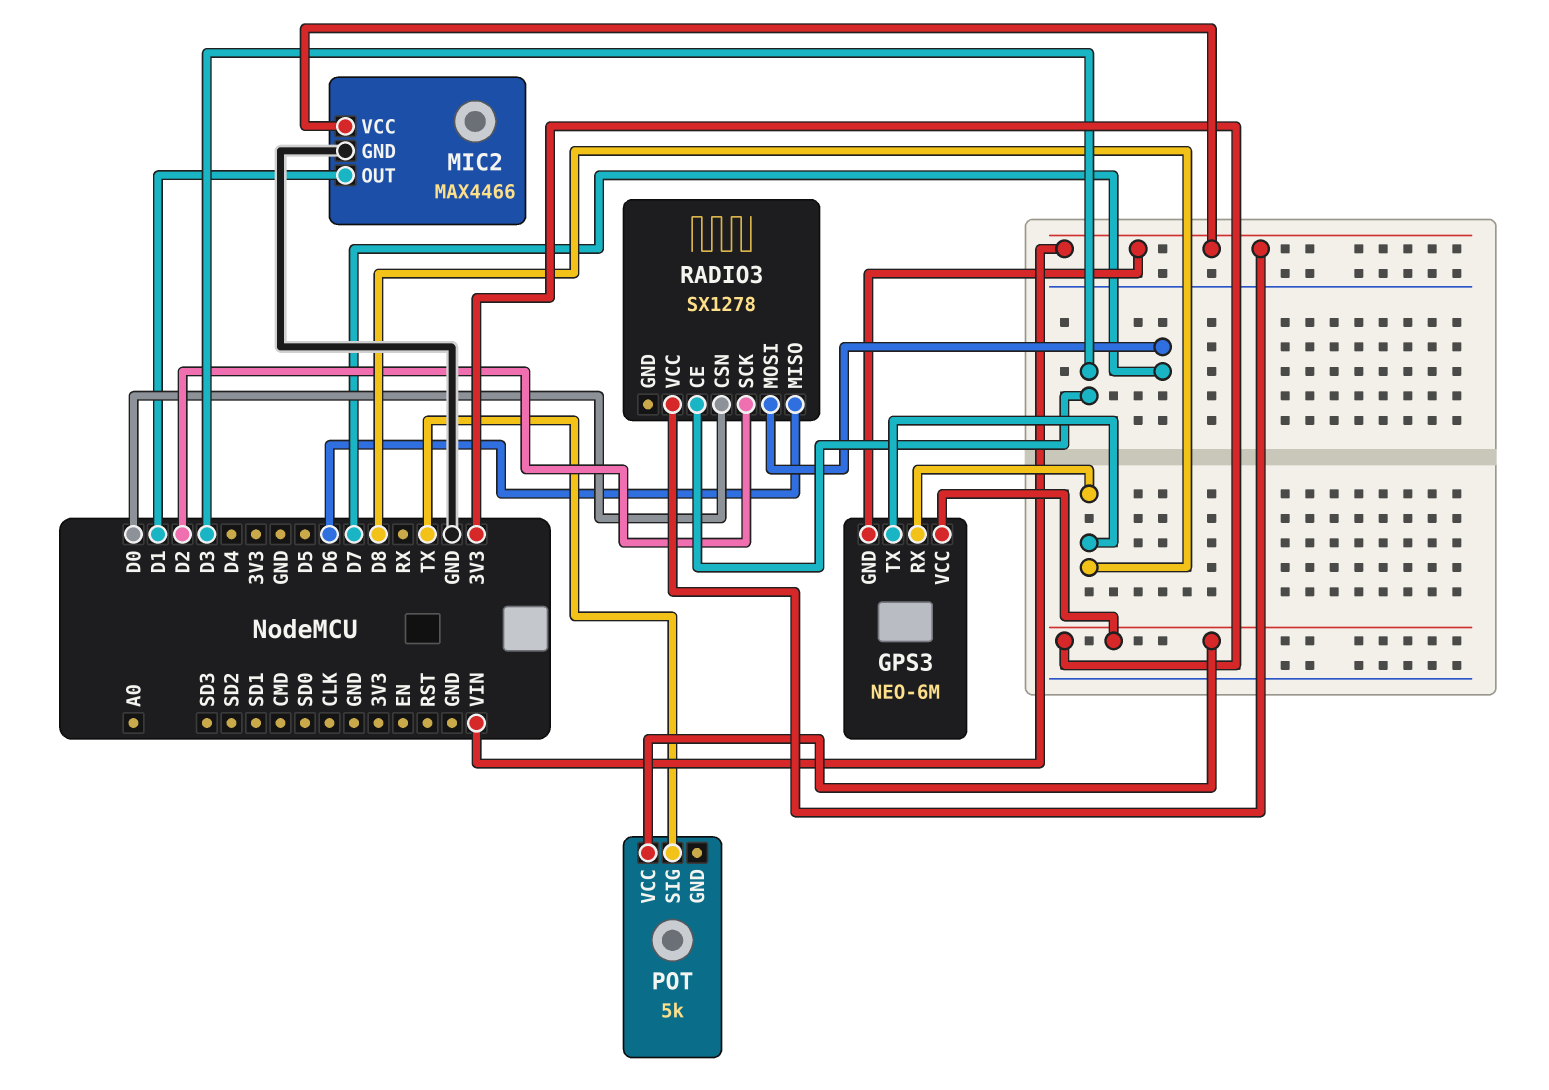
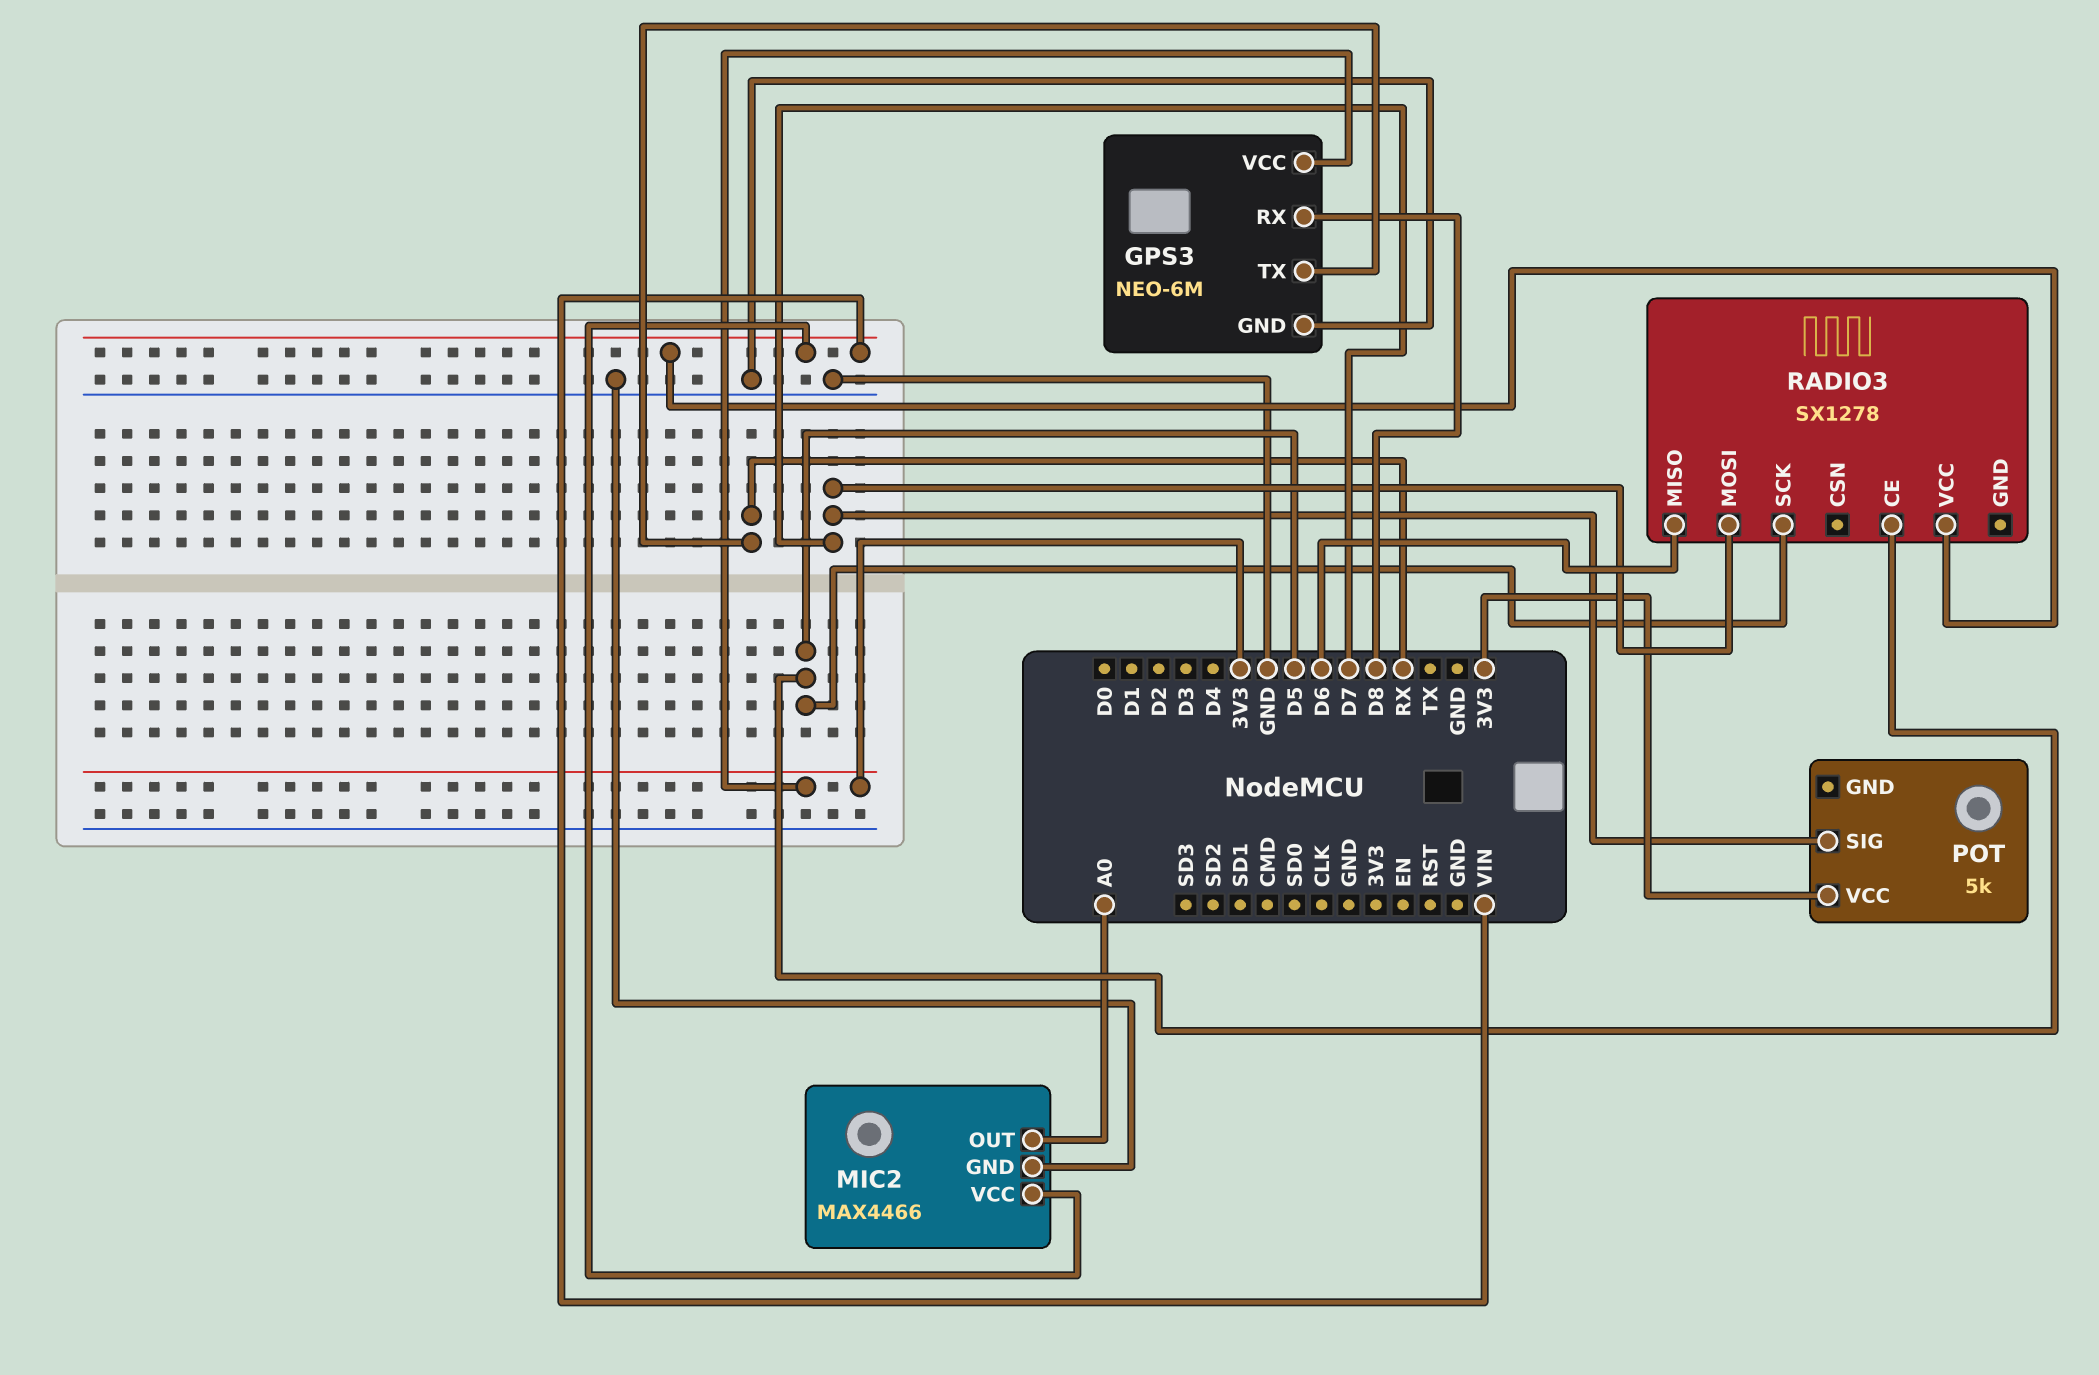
GPS3 pin GND: VIN -> GND
GPS3 pin TX: D8 -> RX
MIC2 pin OUT: D1 -> A0
POT pin SIG: TX -> D7
RADIO3 pin CE: D3 -> D5
RADIO3 pin CSN: D0 -> none
RADIO3 pin SCK: D2 -> D5

